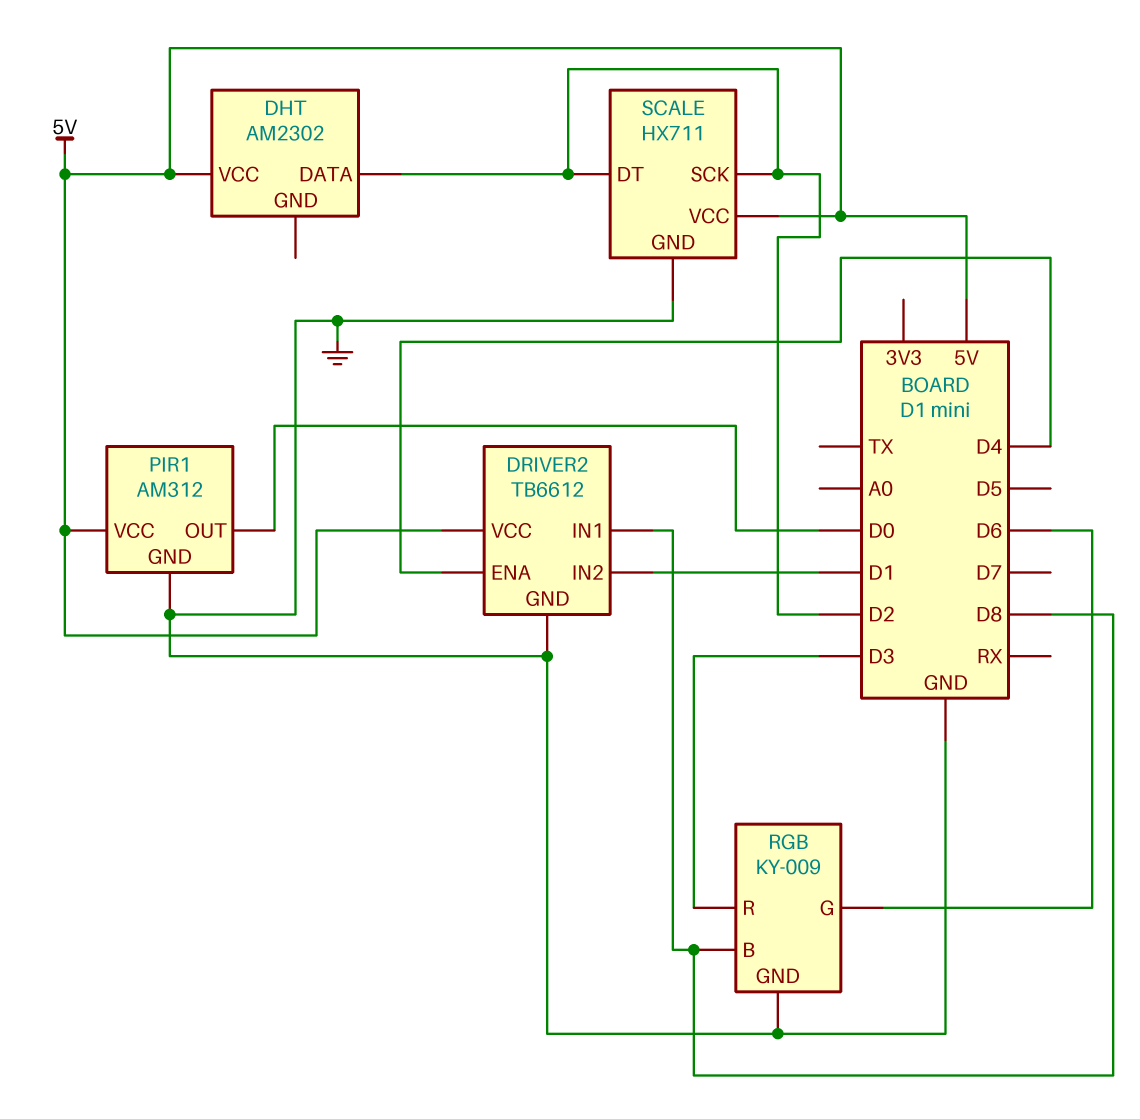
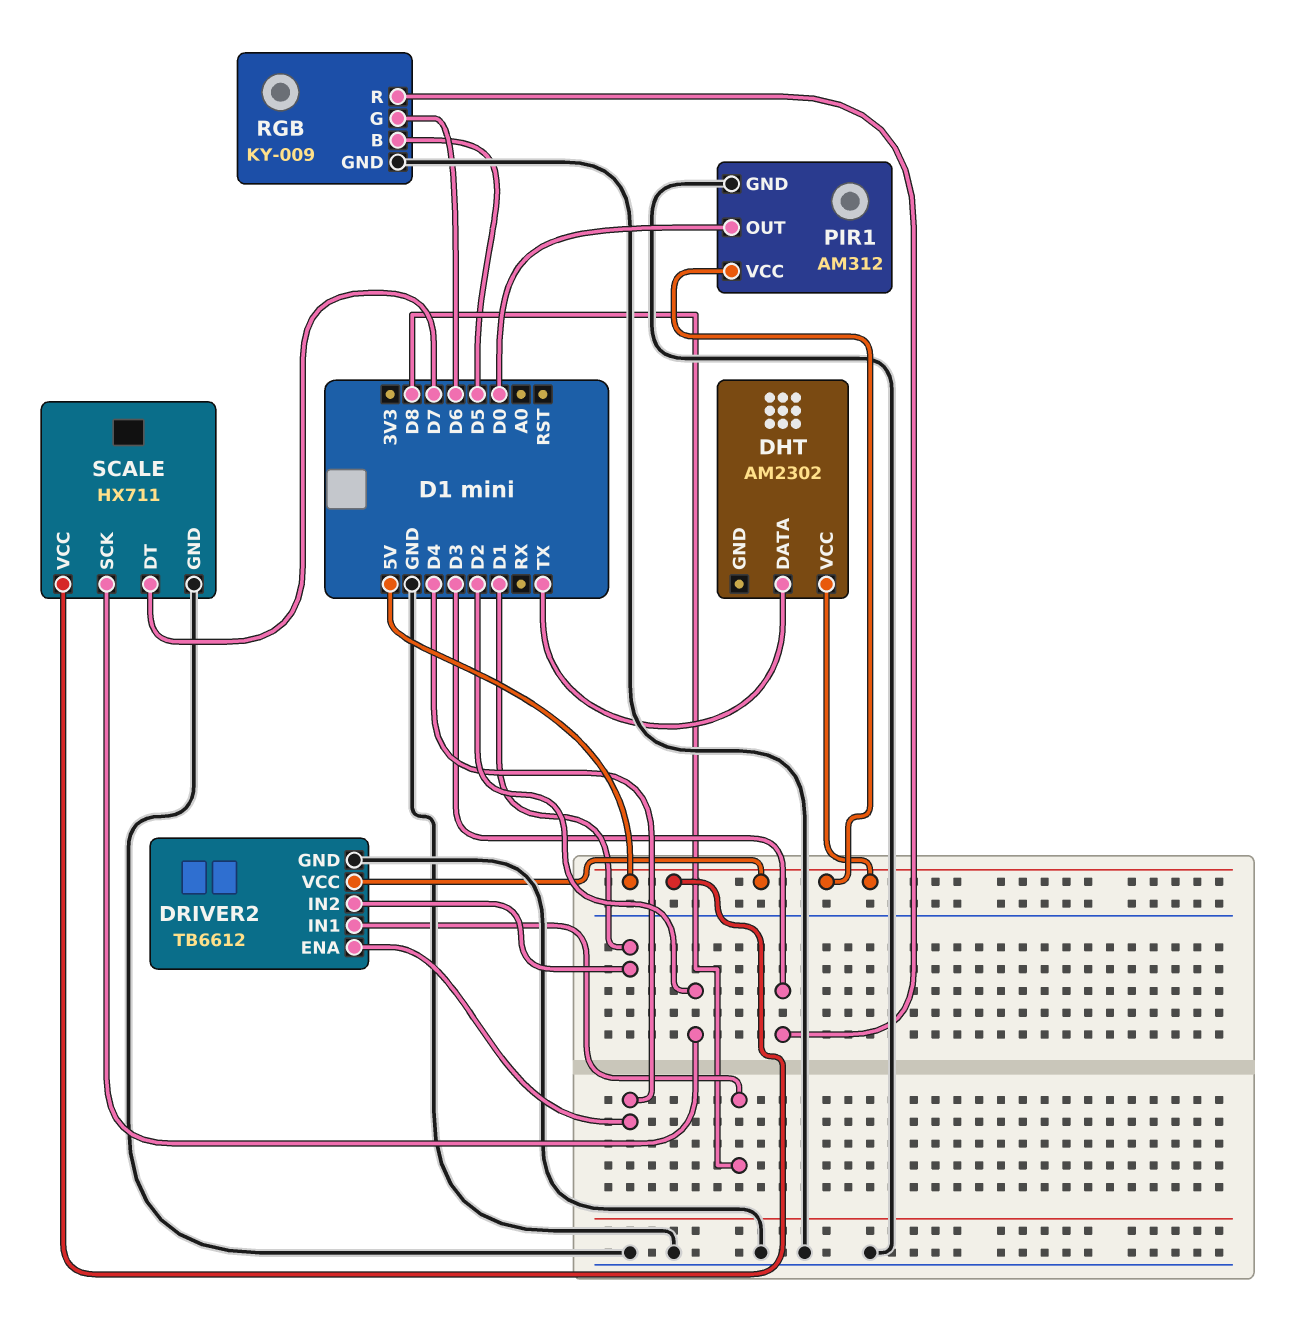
DHT pin DATA: D2 -> TX
RGB pin B: D8 -> D5
SCALE pin DT: D2 -> D7

